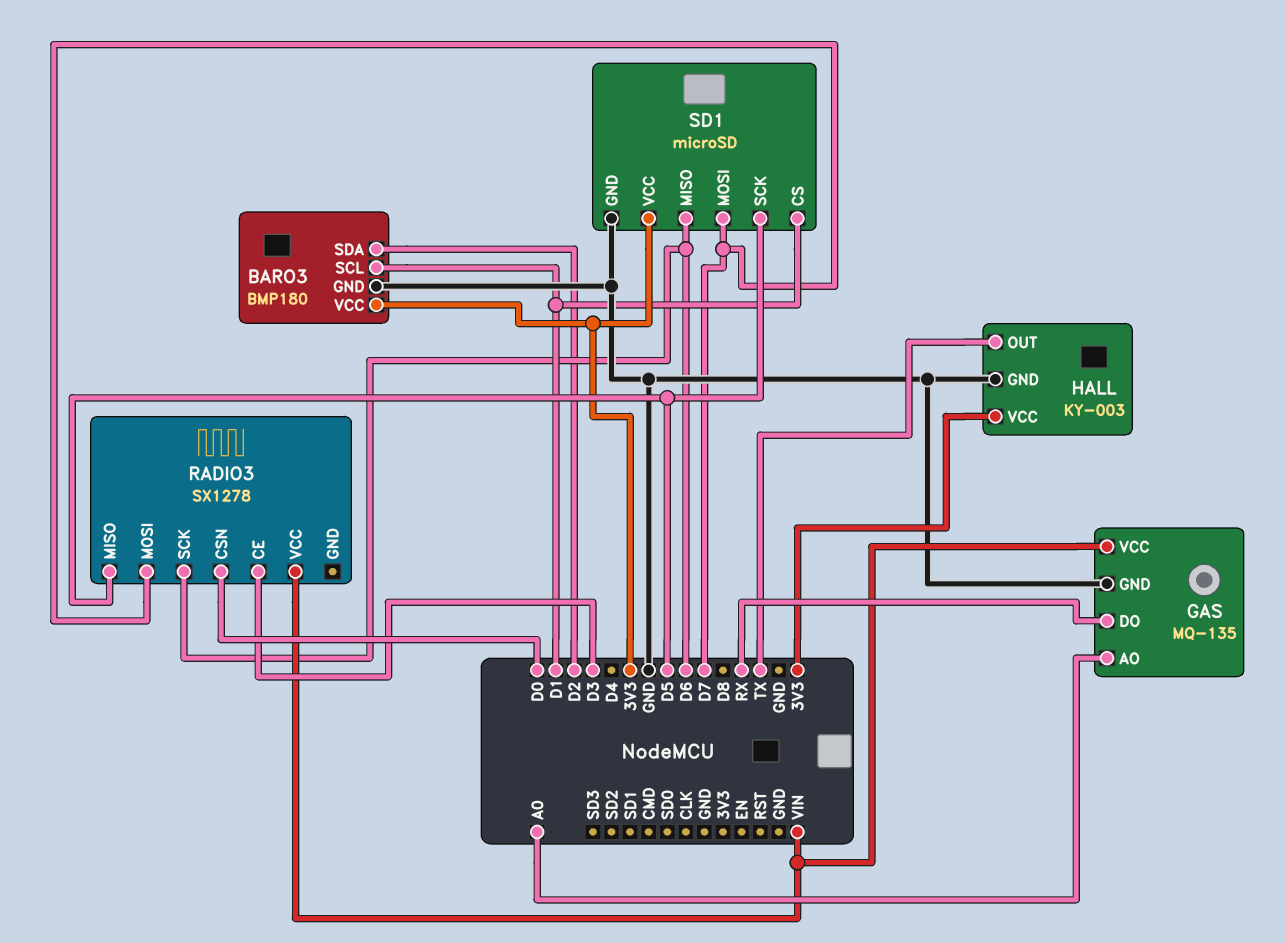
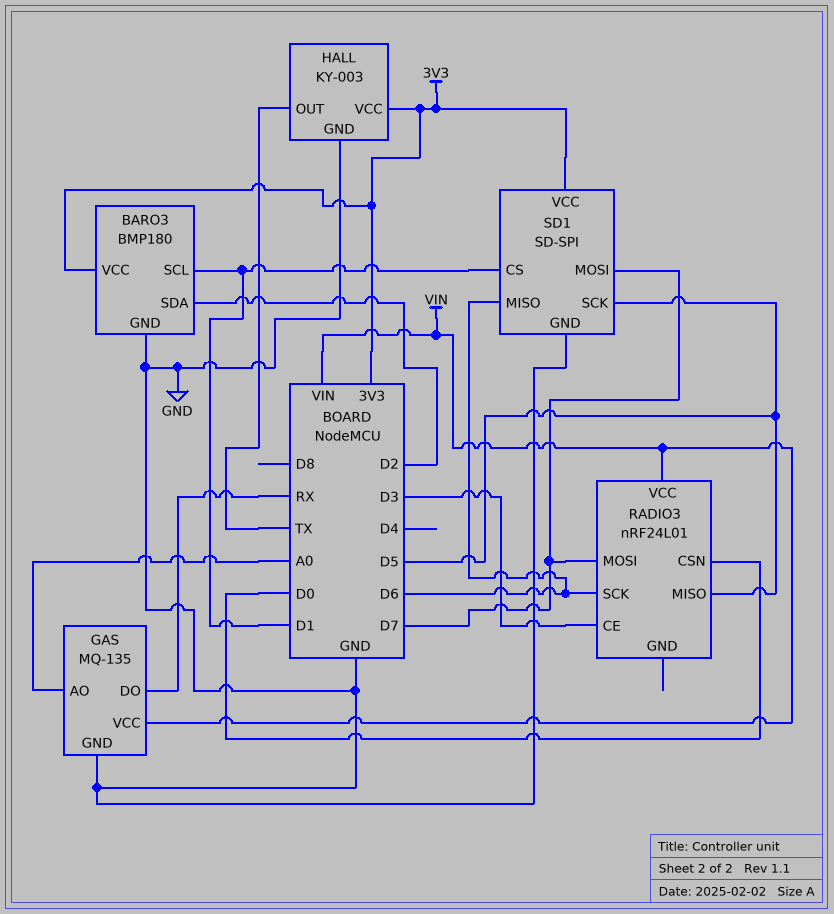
RADIO3: SX1278 -> nRF24L01
SD1: microSD -> SD-SPI

